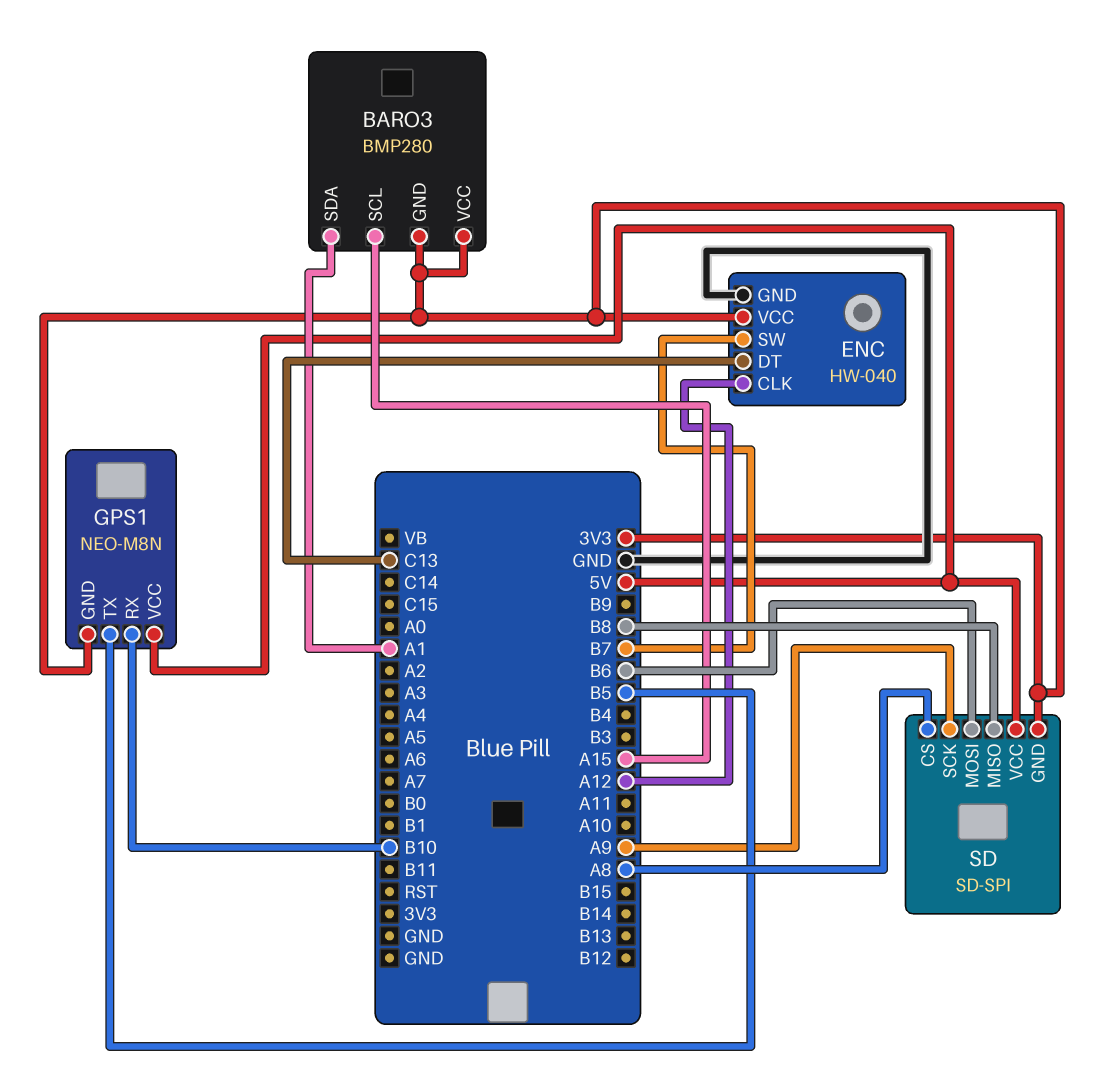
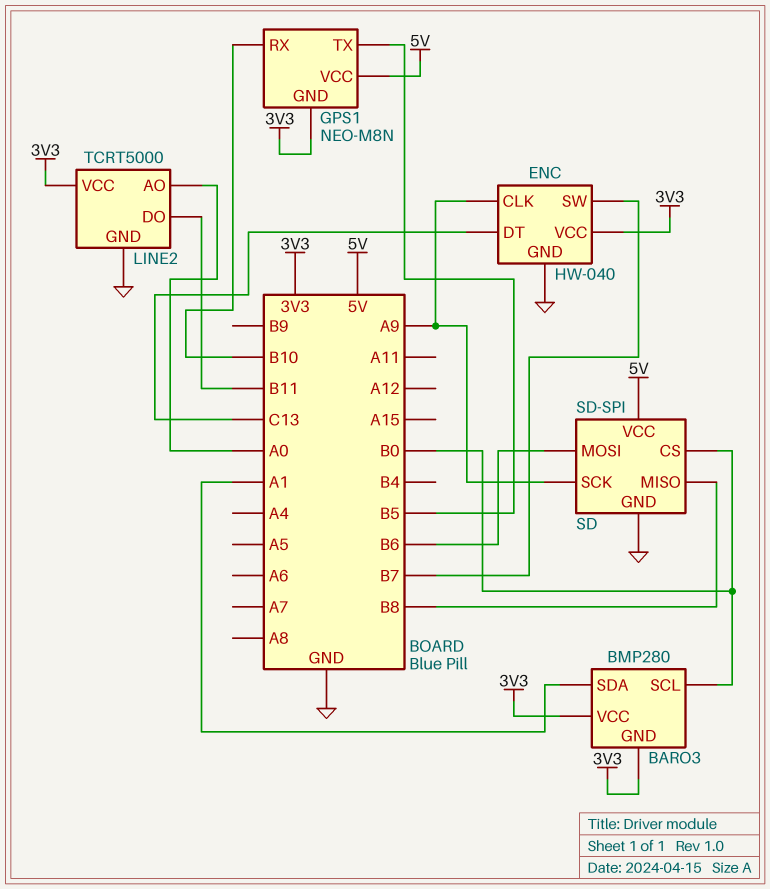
BARO3 pin SCL: A15 -> B0
ENC pin CLK: A12 -> A9
LINE2: none -> TCRT5000
LINE2 pin AO: none -> A0
LINE2 pin DO: none -> B11
LINE2 pin GND: none -> GND
LINE2 pin VCC: none -> 3V3
SD pin CS: A8 -> B0
SD pin GND: 3V3 -> GND

